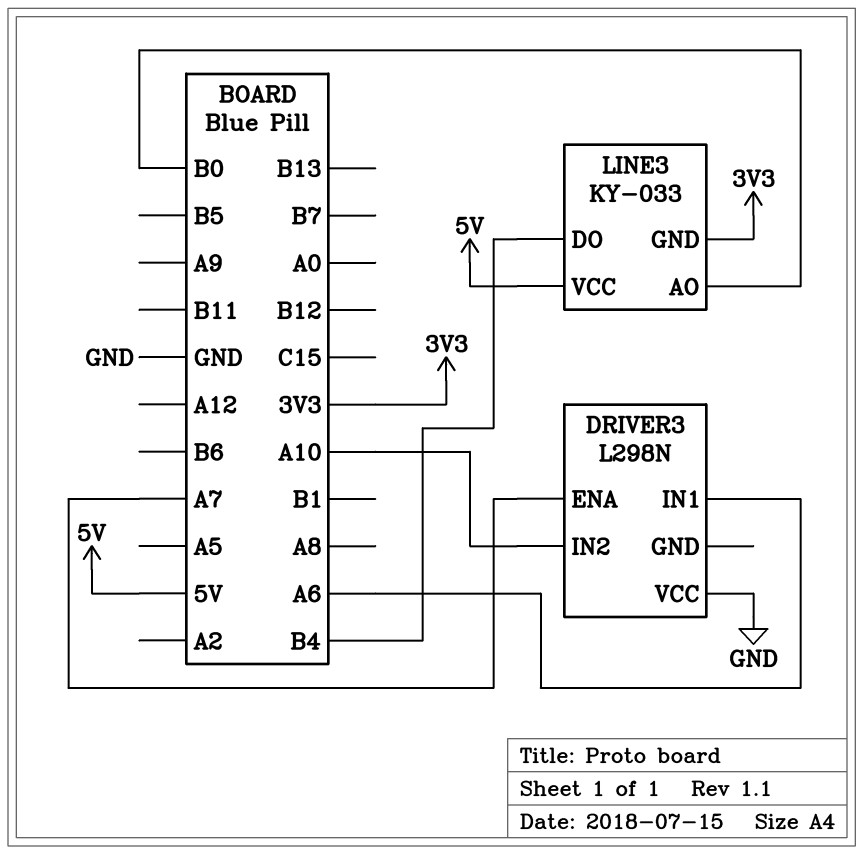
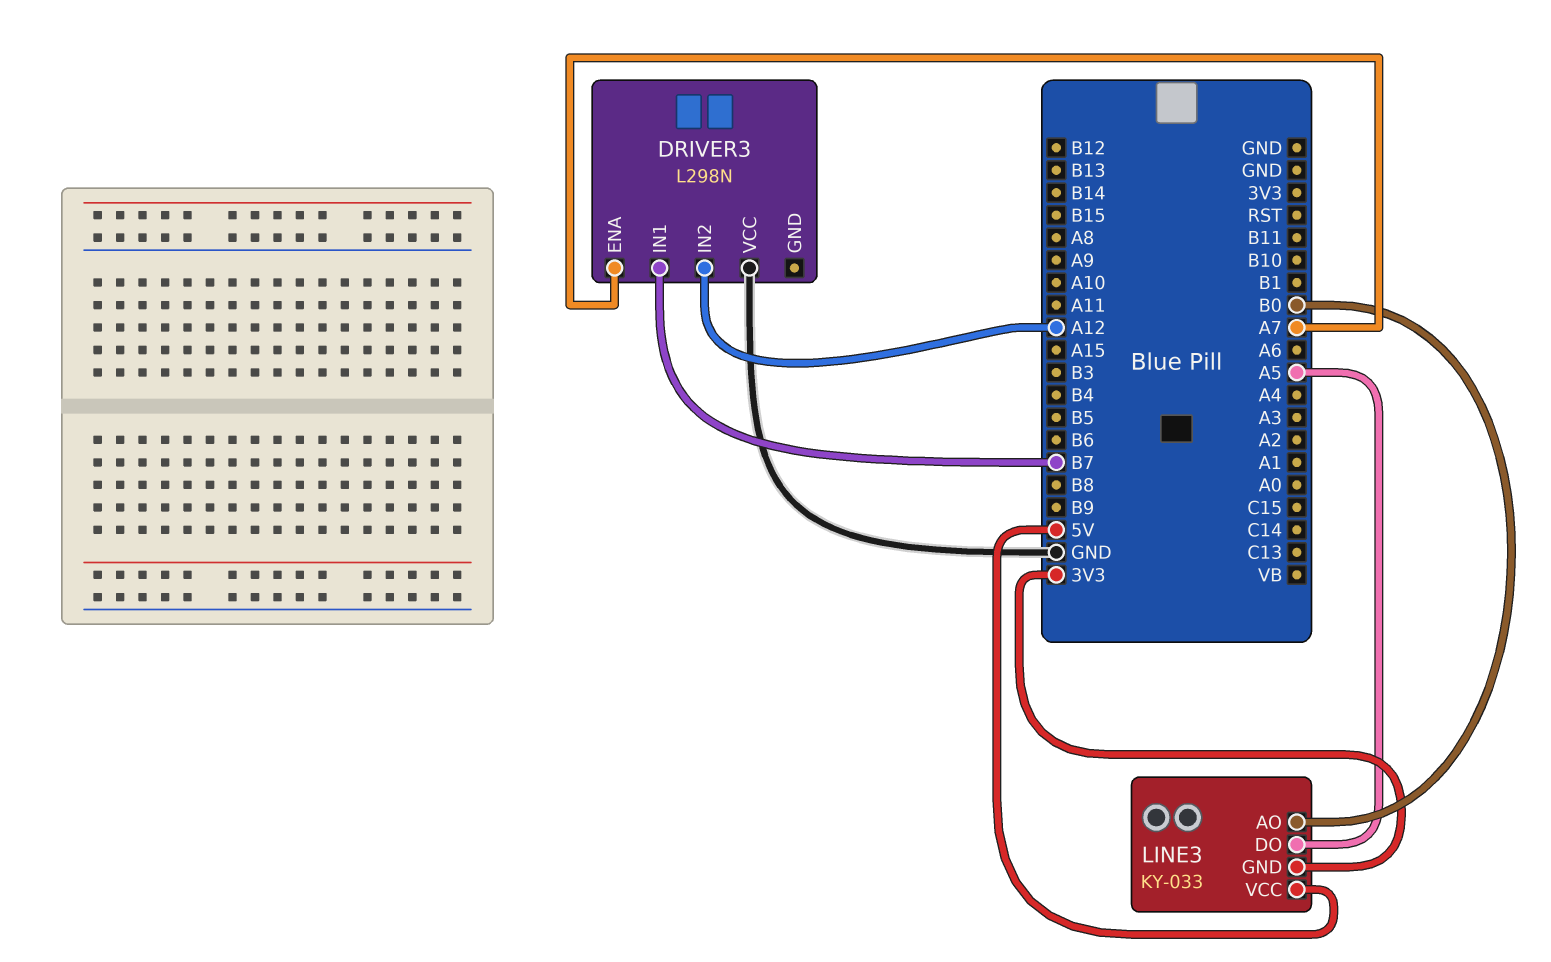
DRIVER3 pin IN1: A6 -> B7
DRIVER3 pin IN2: A10 -> A12
LINE3 pin DO: B4 -> A5

